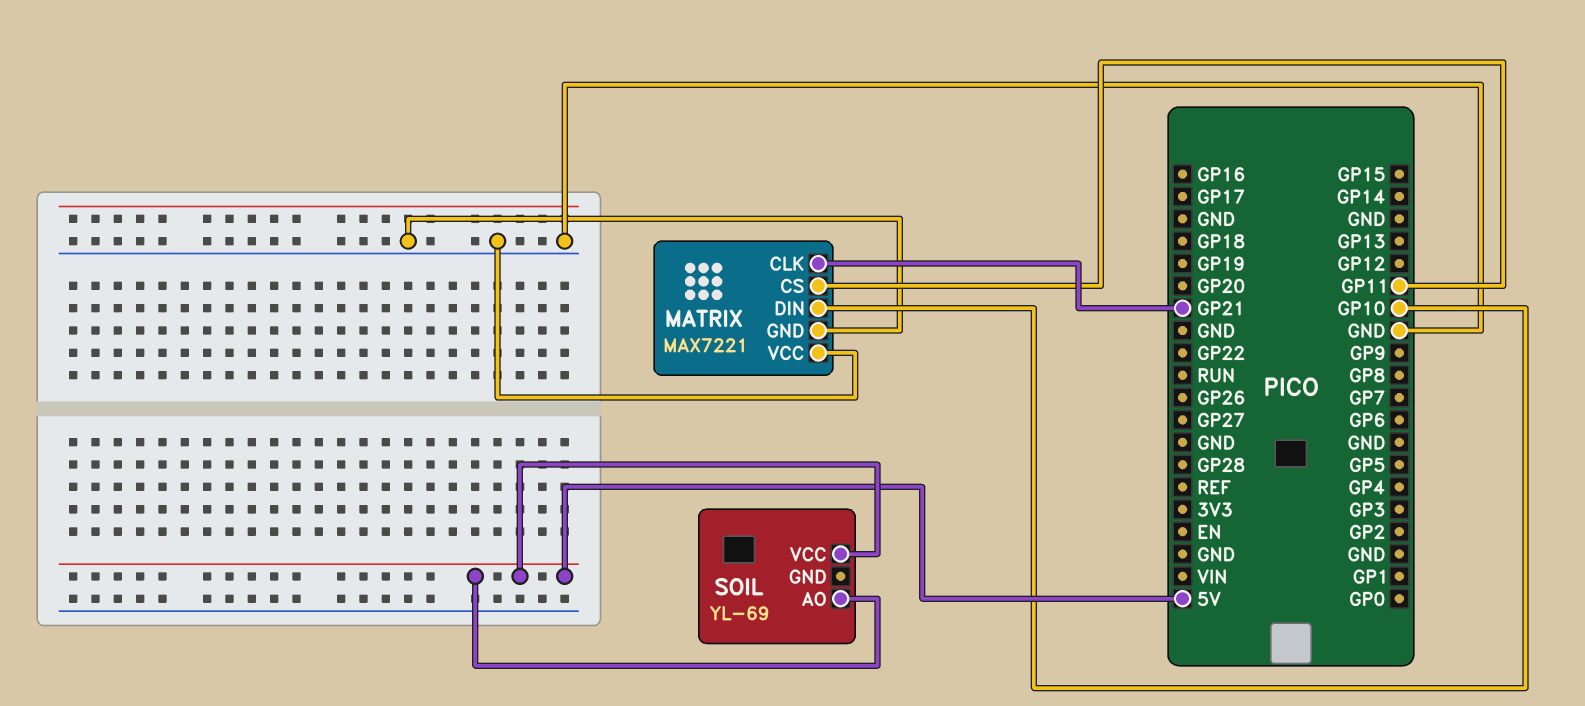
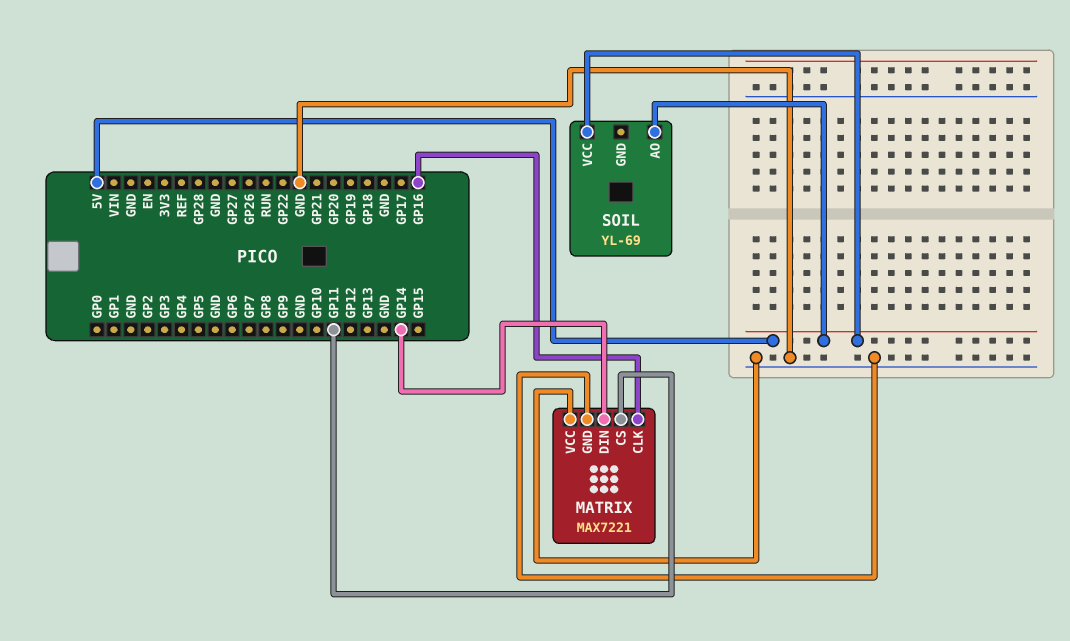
MATRIX pin CLK: GP21 -> GP16
MATRIX pin DIN: GP10 -> GP14

